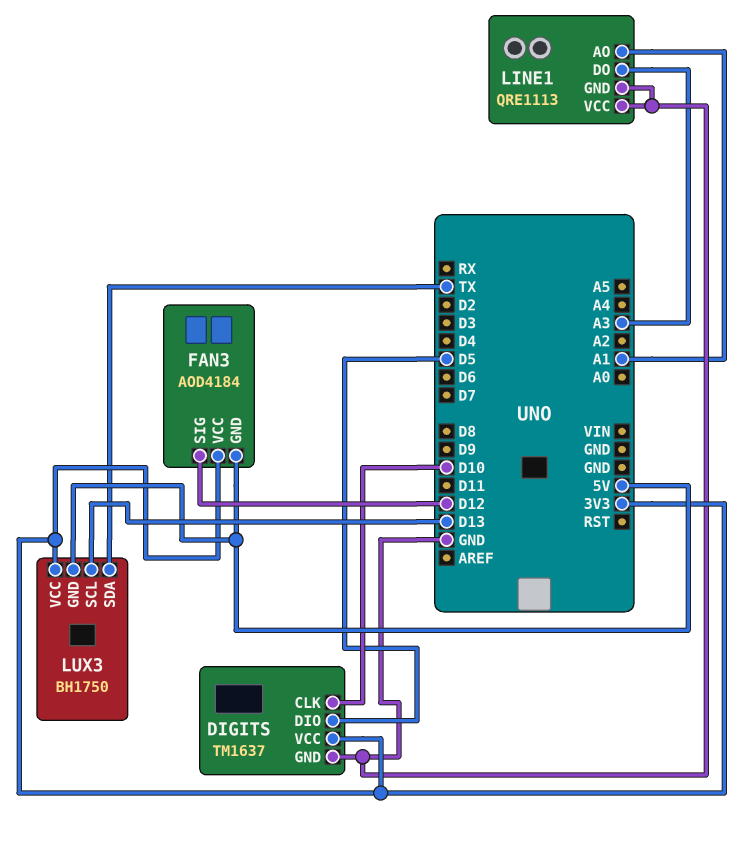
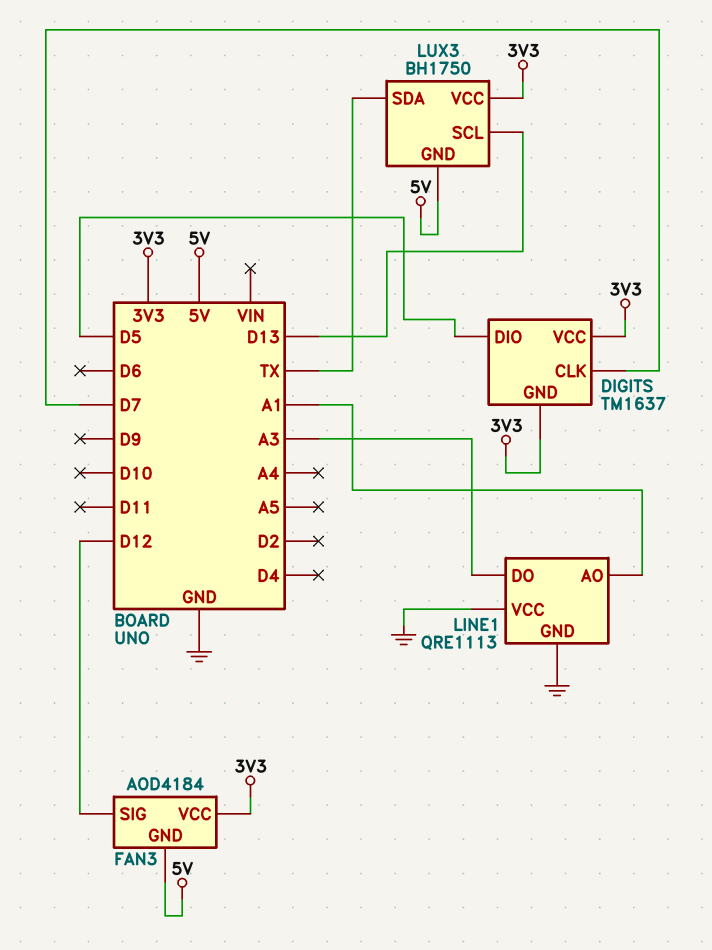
DIGITS pin CLK: D10 -> D7
DIGITS pin GND: GND -> 3V3

